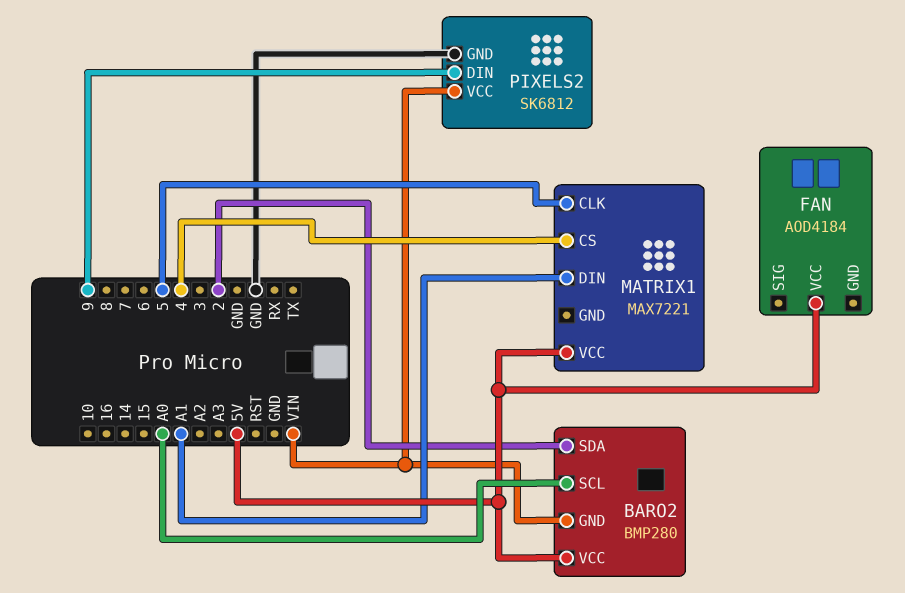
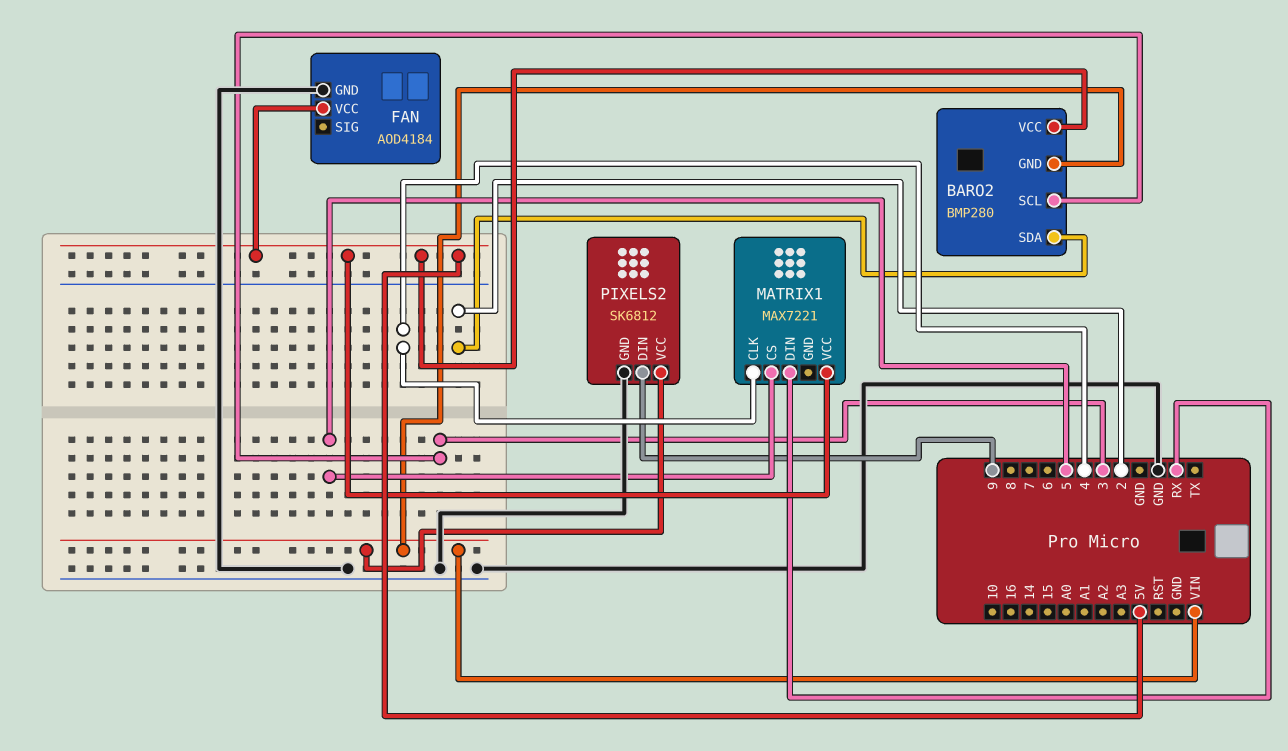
BARO2 pin SCL: A0 -> 3
FAN pin GND: none -> GND
MATRIX1 pin CLK: 5 -> 4
MATRIX1 pin CS: 4 -> 5
MATRIX1 pin DIN: A1 -> RX

